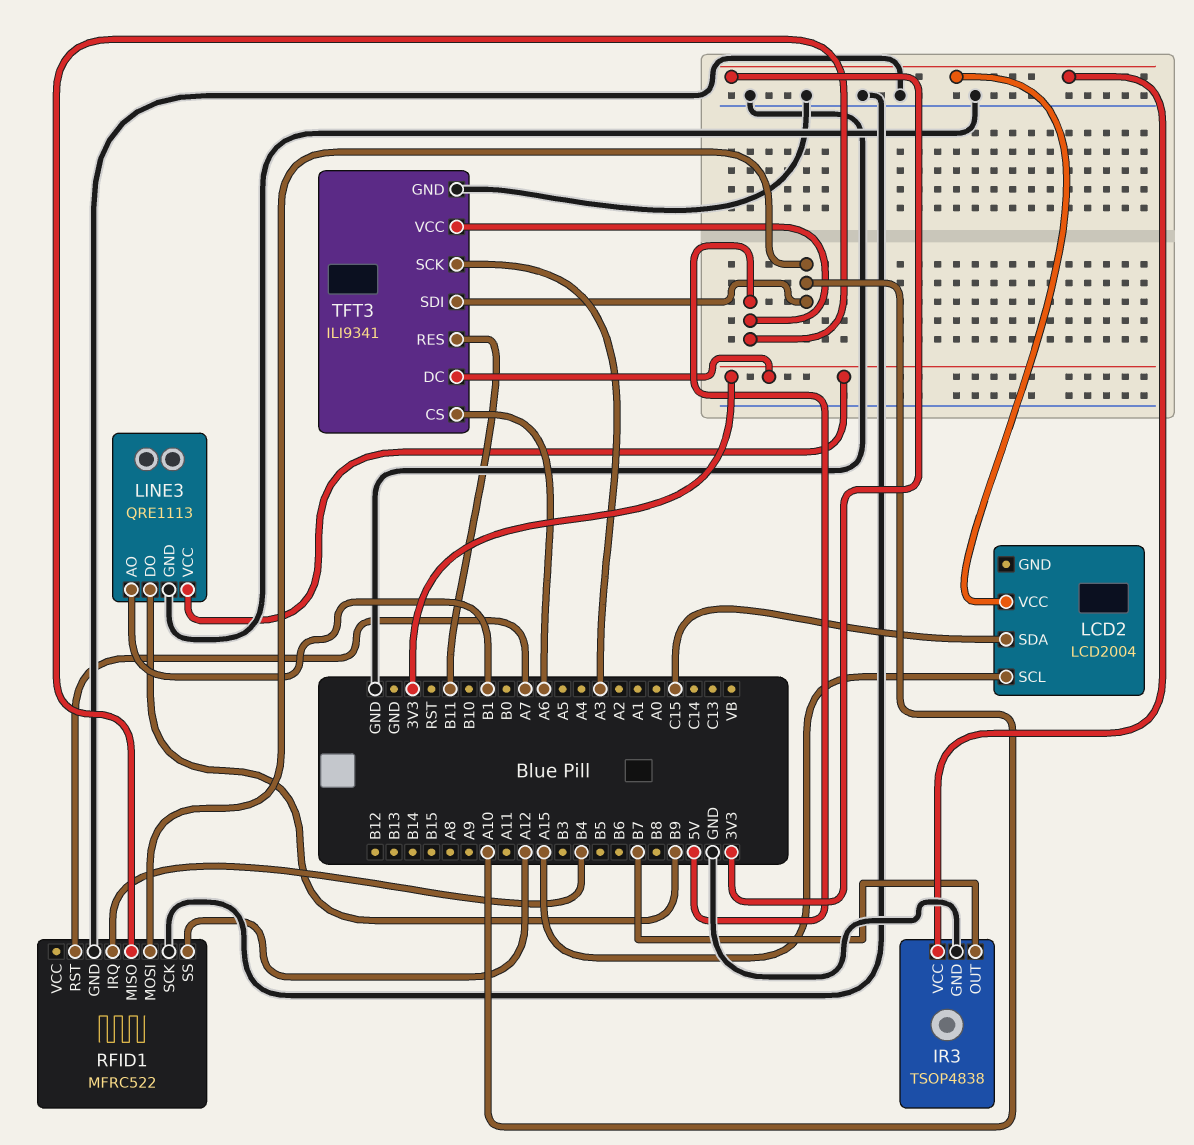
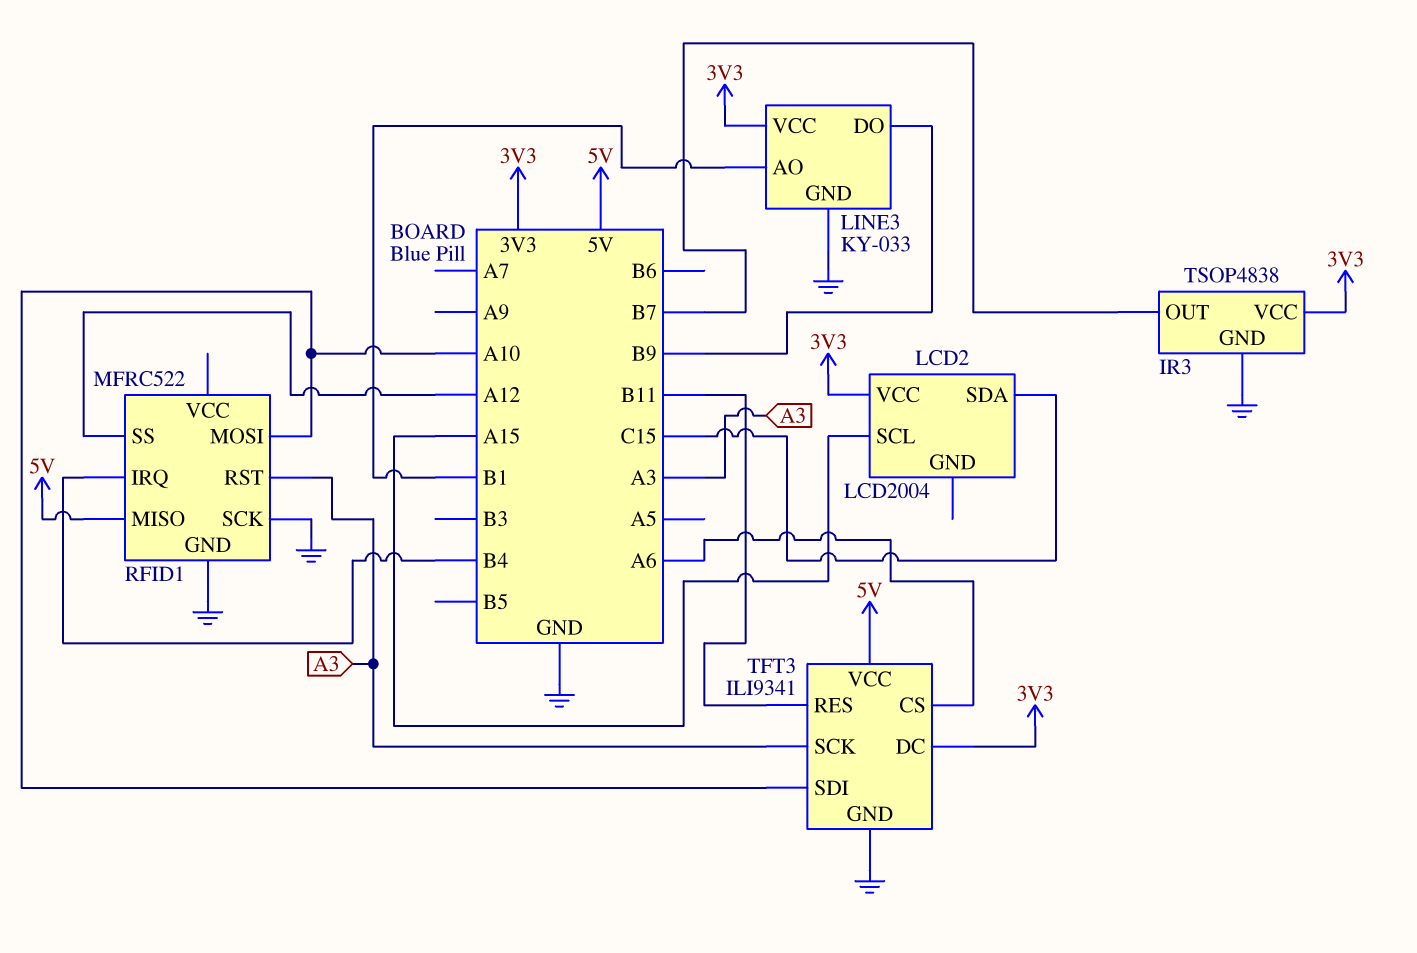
LINE3: QRE1113 -> KY-033
RFID1 pin RST: A7 -> A3

